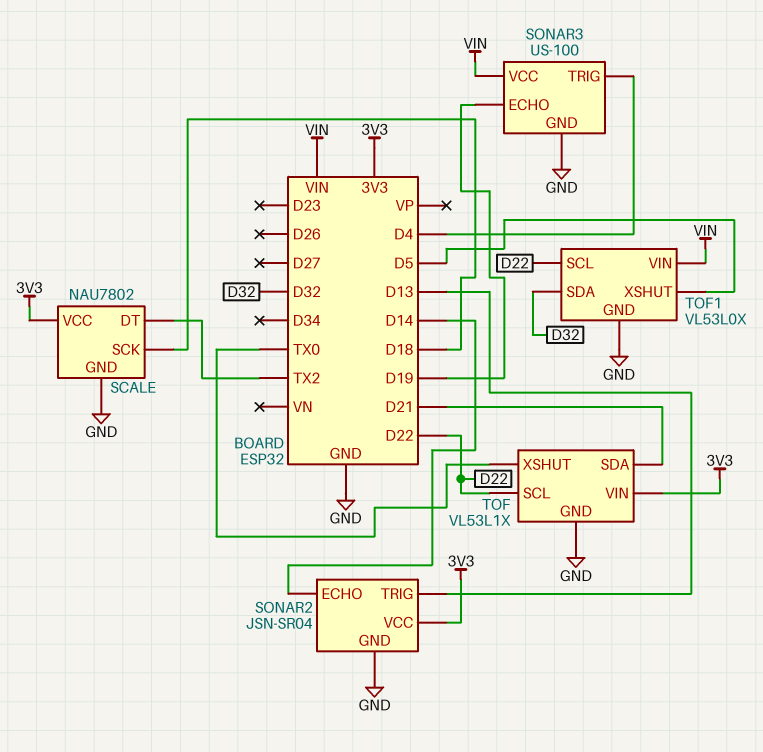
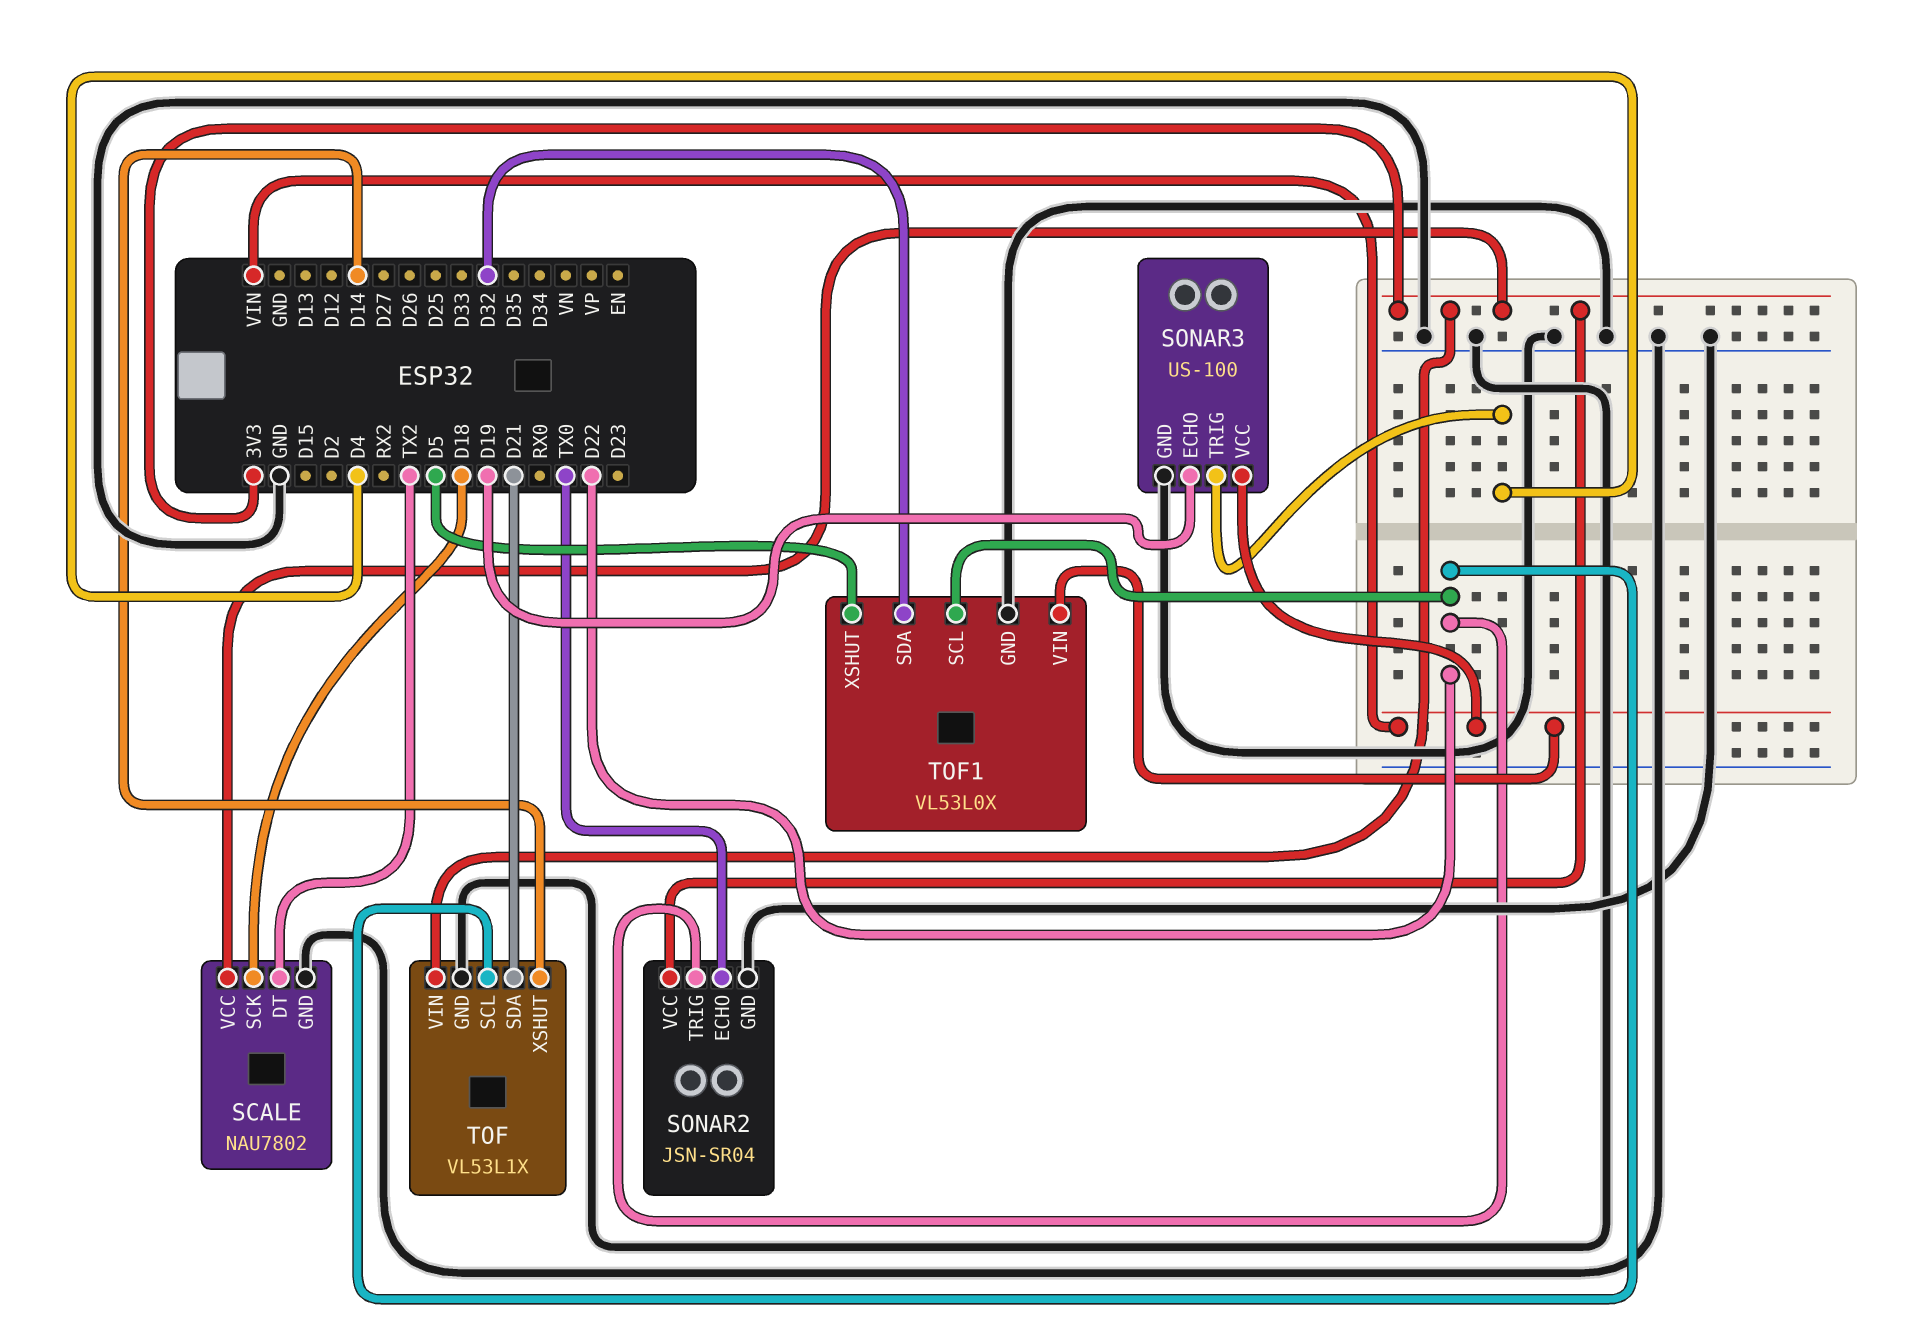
SONAR2 pin ECHO: D14 -> TX0
SONAR2 pin TRIG: D13 -> D22
TOF pin XSHUT: TX0 -> D14

